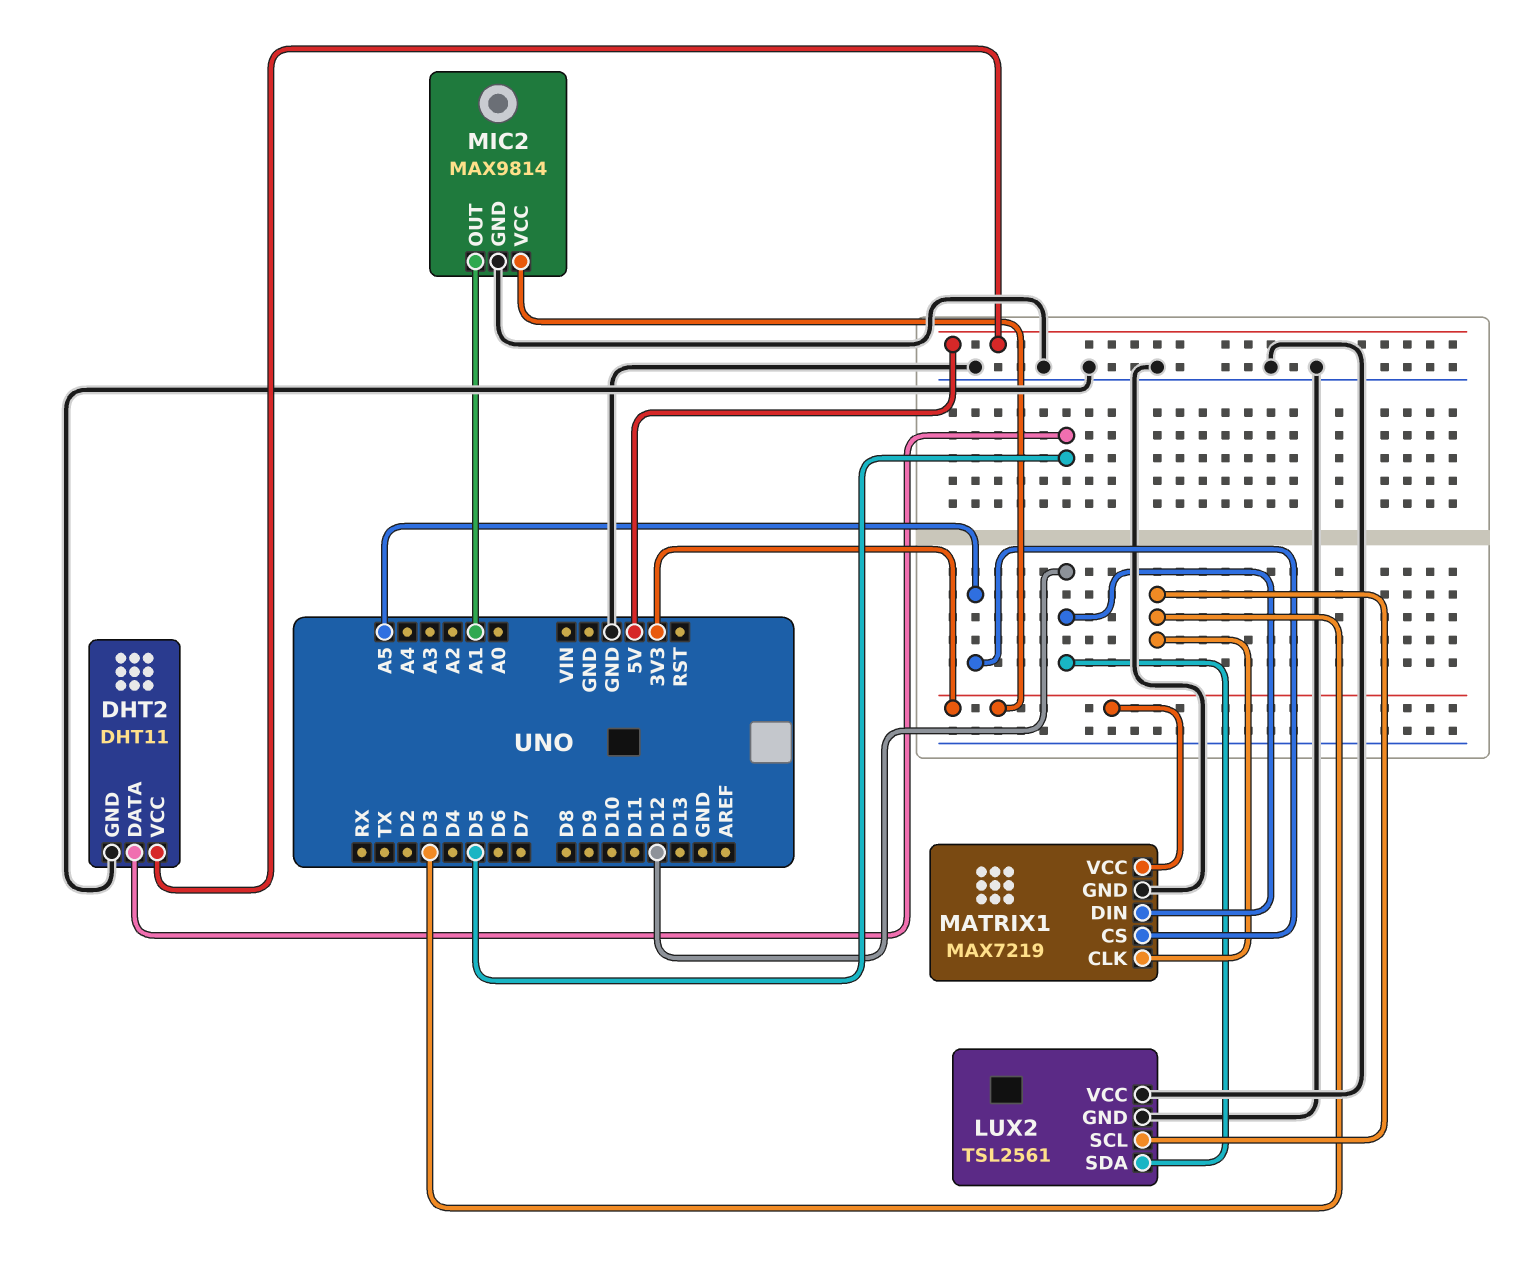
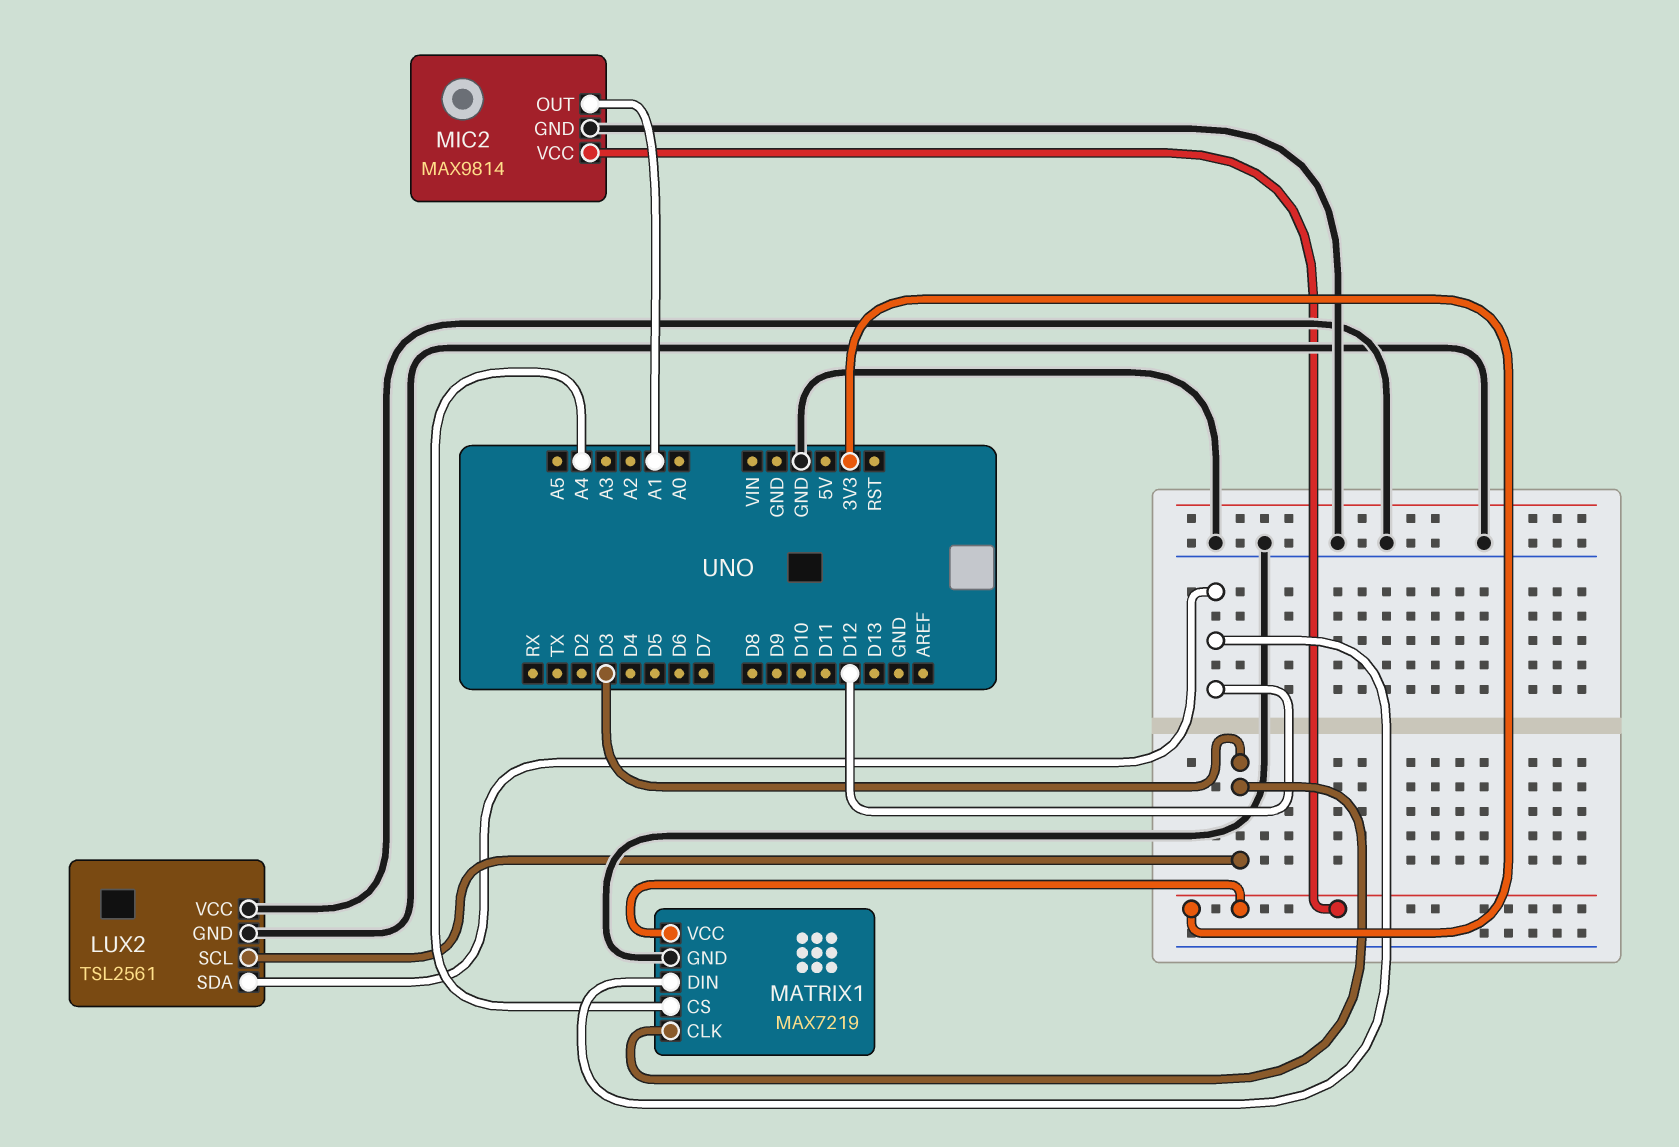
DHT2: DHT11 -> none
DHT2 pin DATA: D5 -> none
DHT2 pin GND: GND -> none
DHT2 pin VCC: 5V -> none
MATRIX1 pin CS: A5 -> A4

